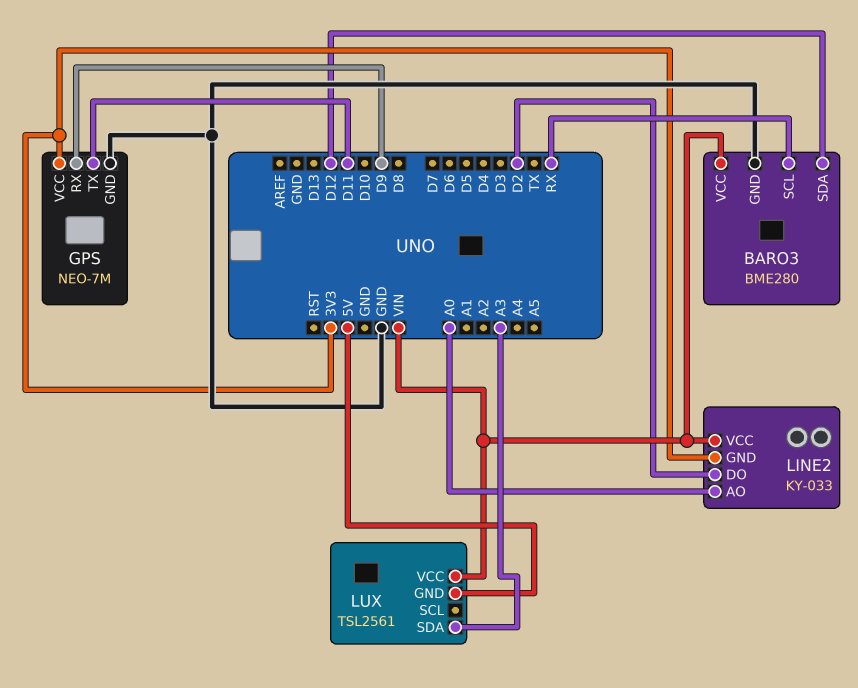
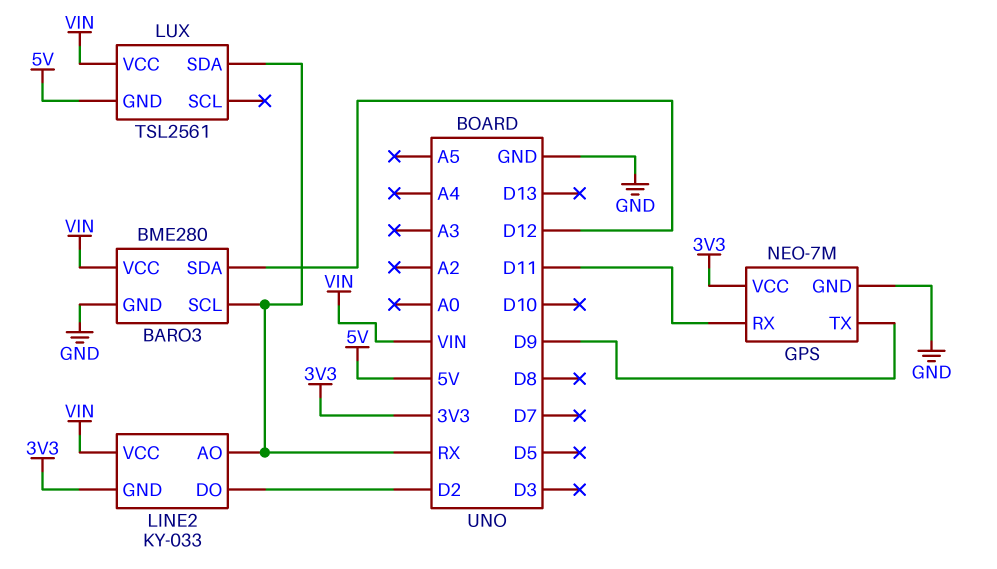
GPS pin RX: D9 -> D11
GPS pin TX: D11 -> D9
LINE2 pin AO: A0 -> RX
LUX pin SDA: A3 -> RX

